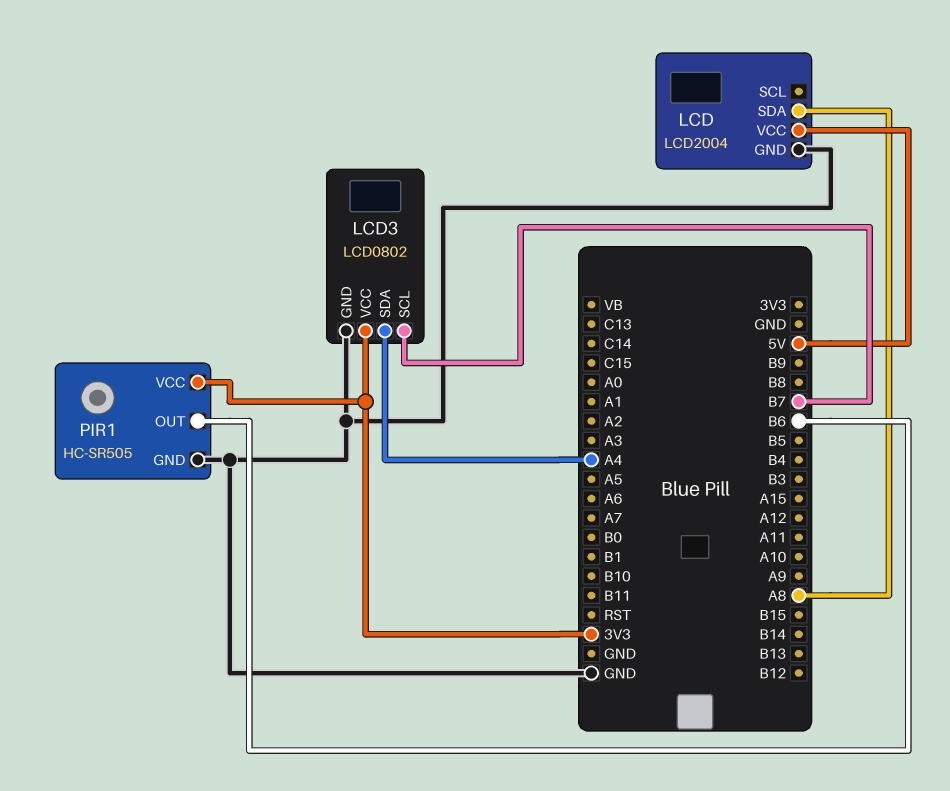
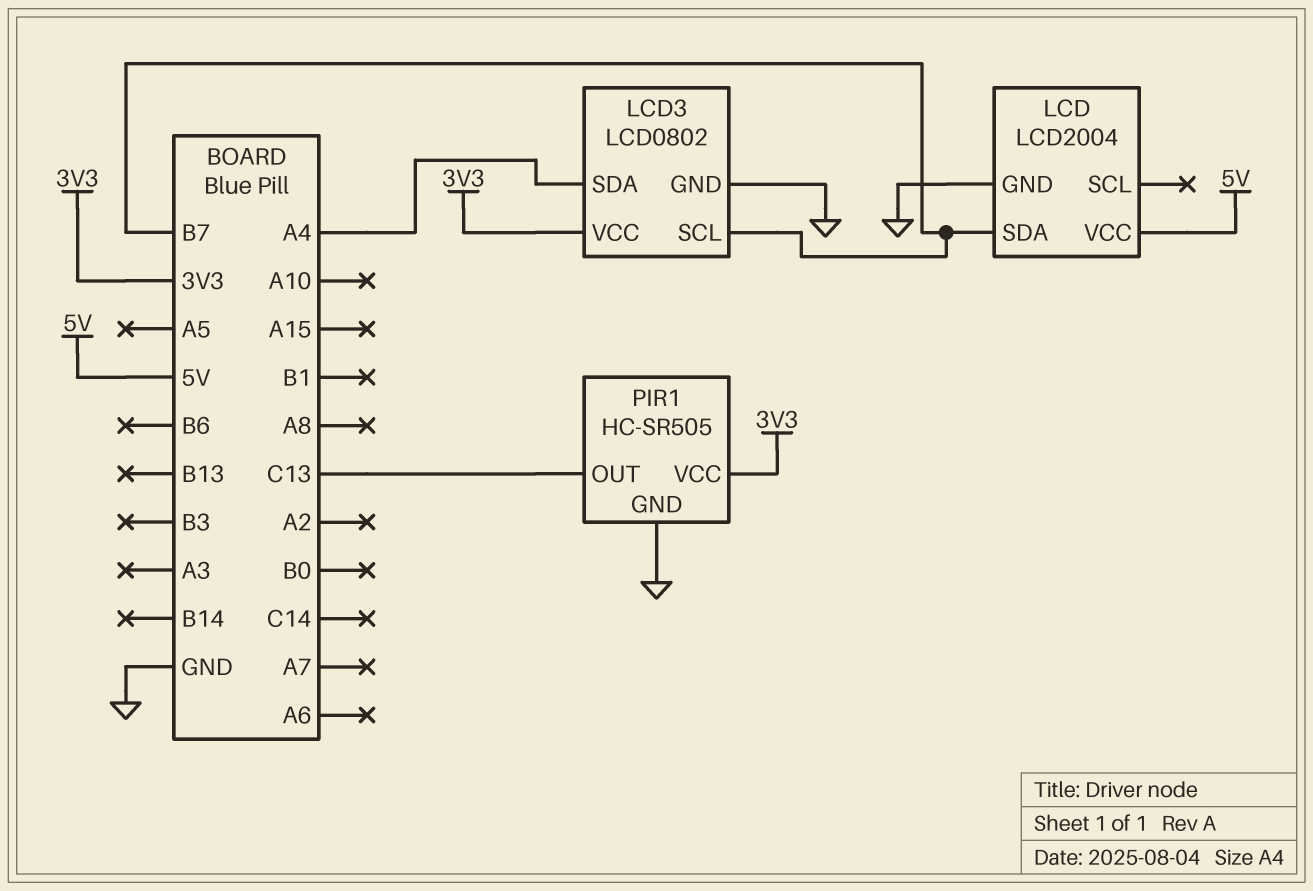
LCD pin SDA: A8 -> B7
PIR1 pin OUT: B6 -> C13

